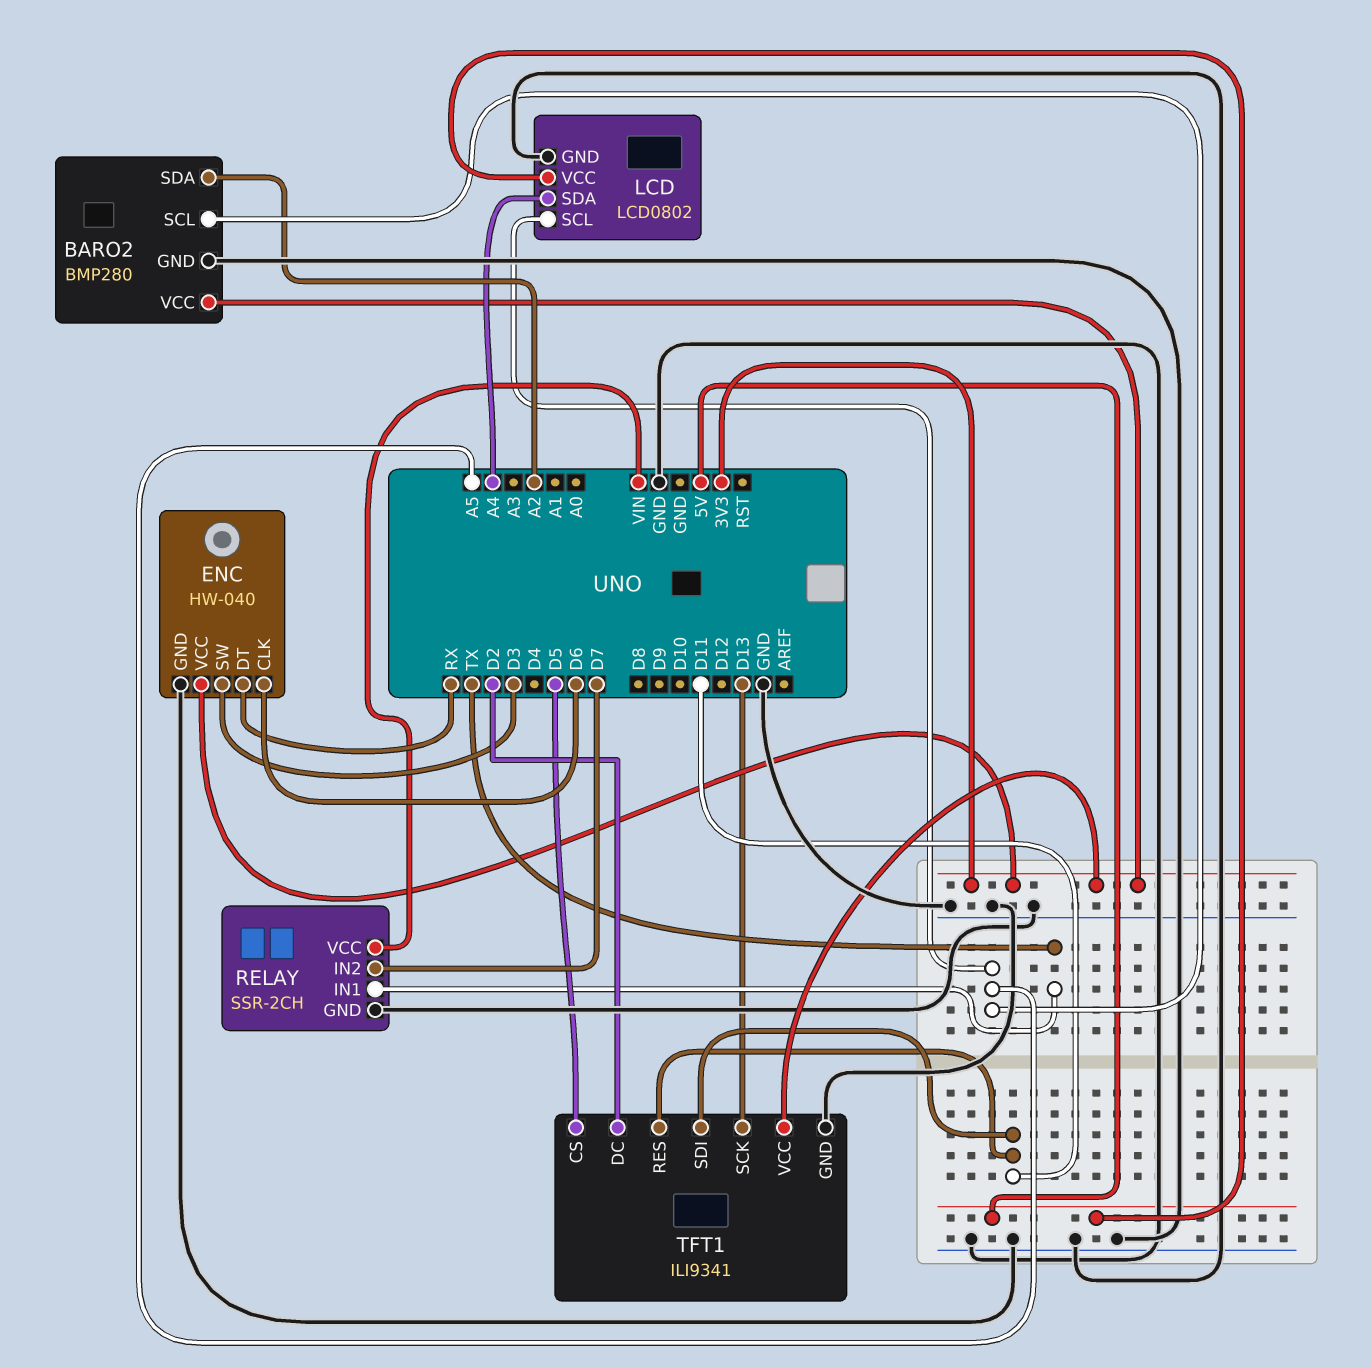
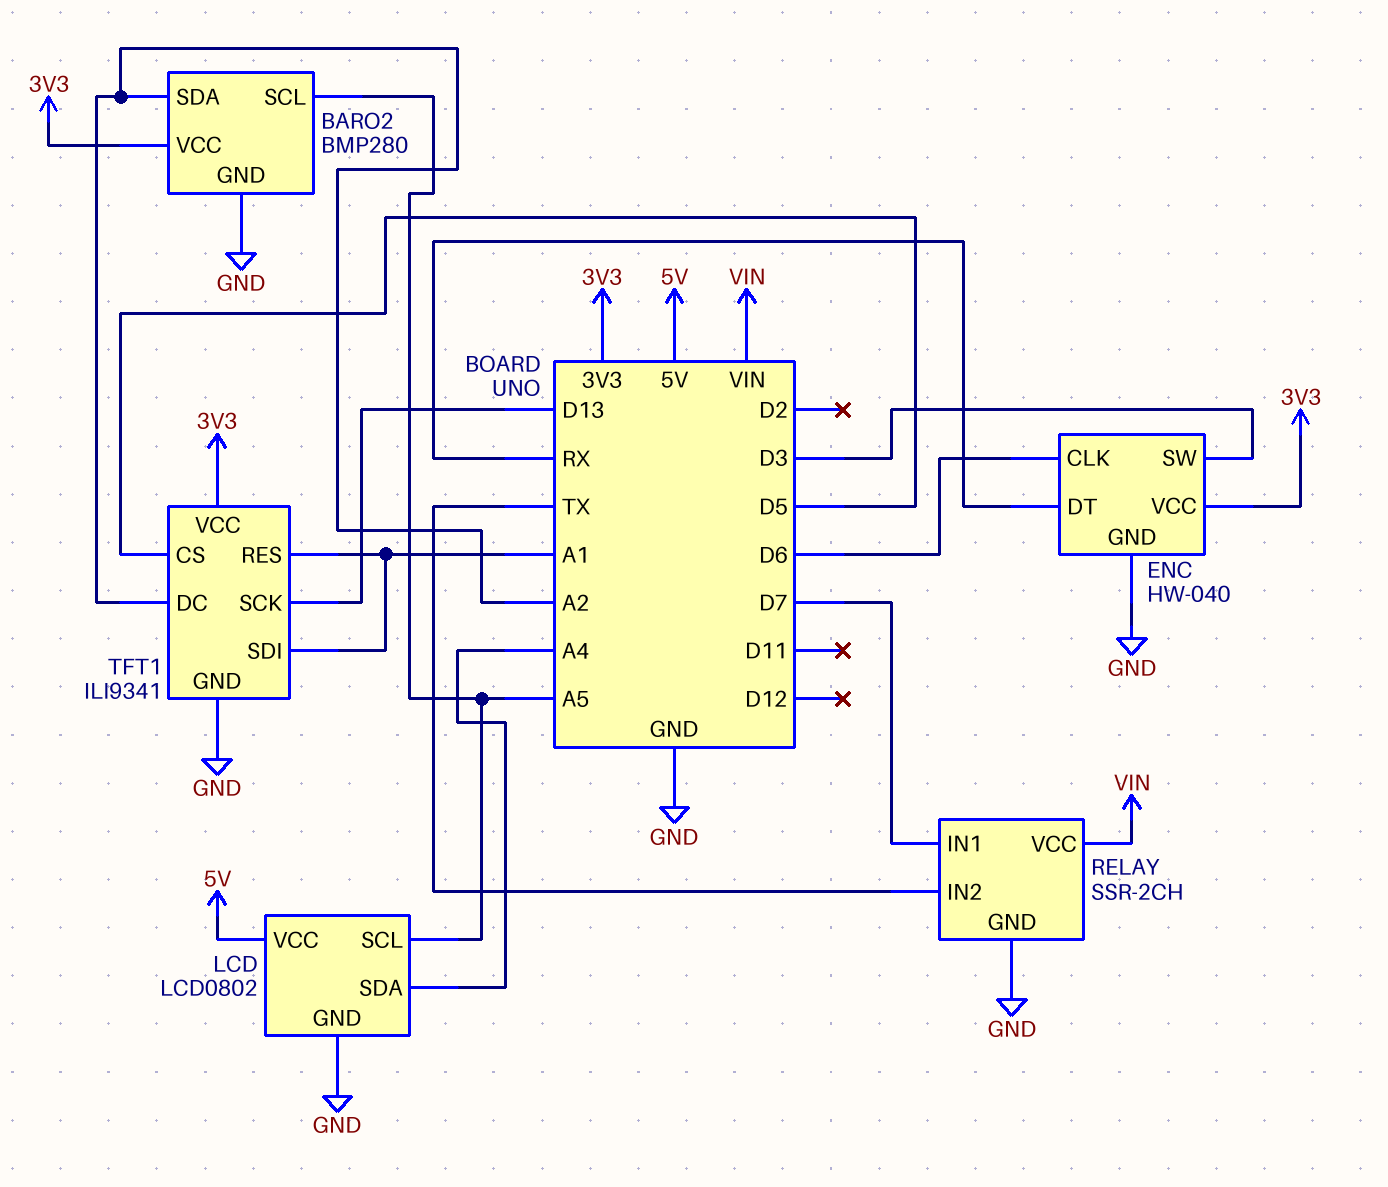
RELAY pin IN1: TX -> D7
RELAY pin IN2: D7 -> TX
TFT1 pin DC: D2 -> A2
TFT1 pin RES: D11 -> A1
TFT1 pin SDI: D11 -> A1

